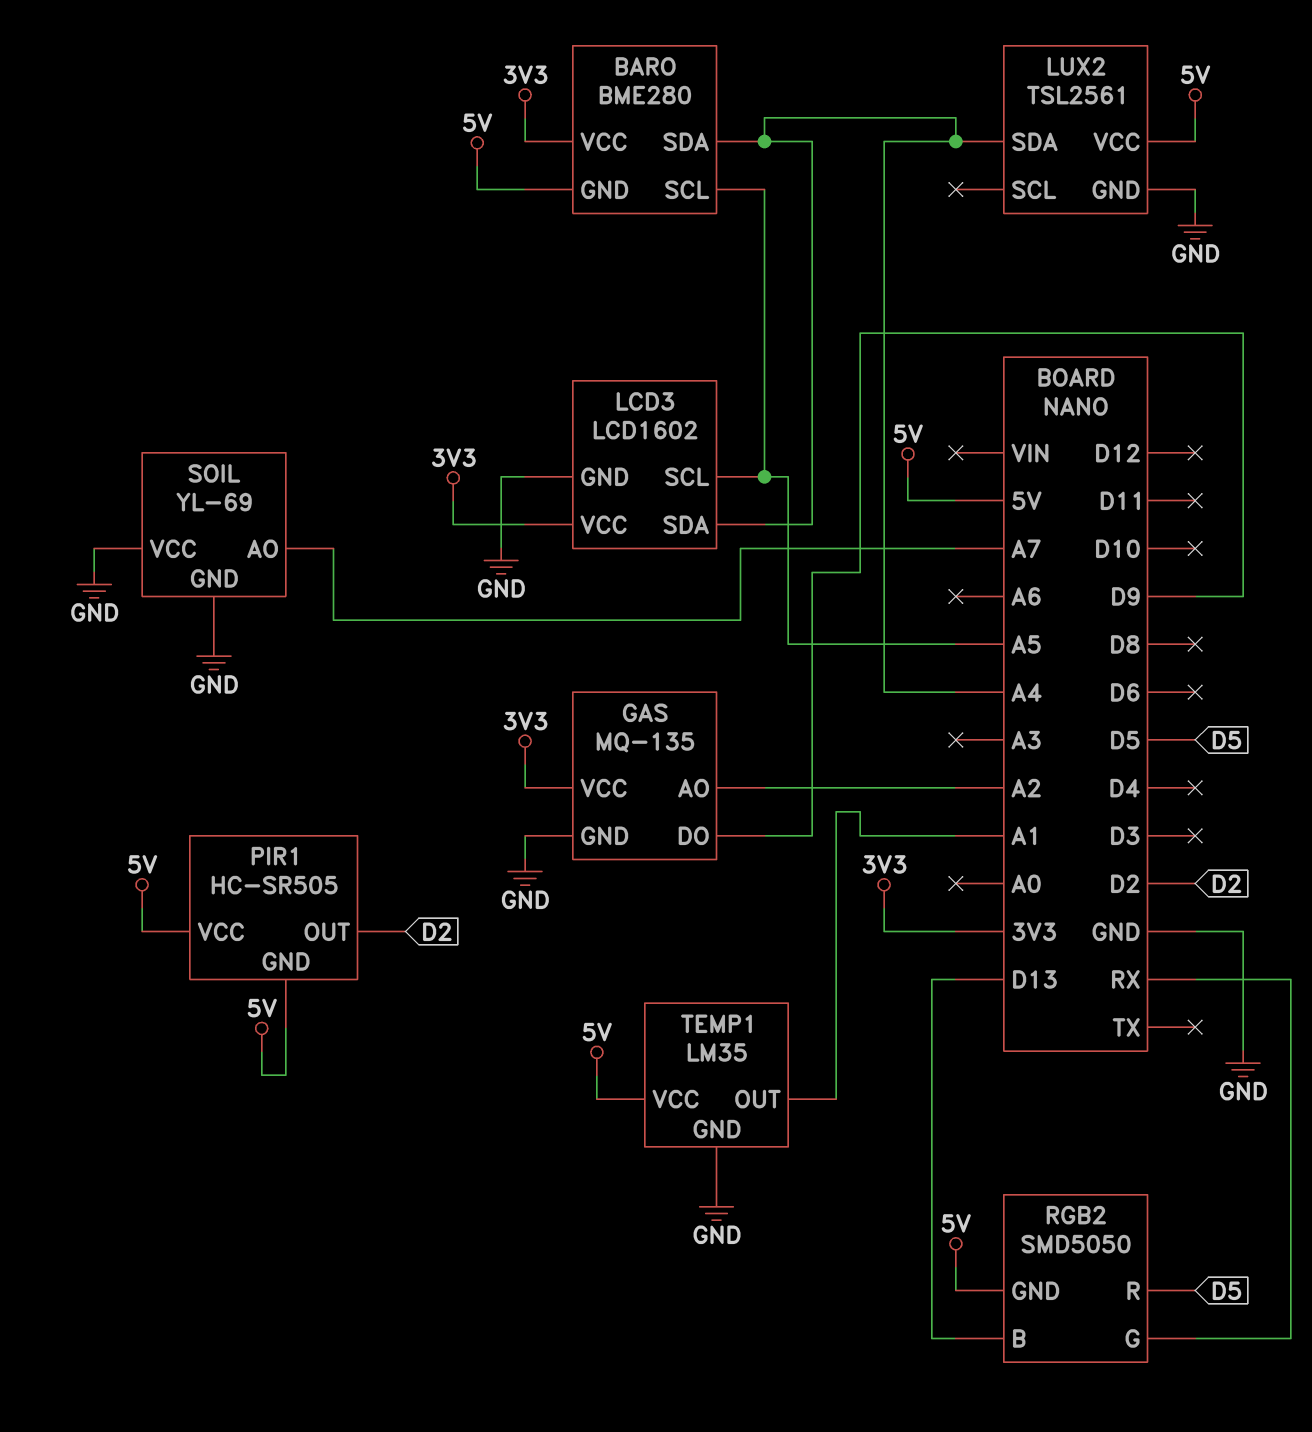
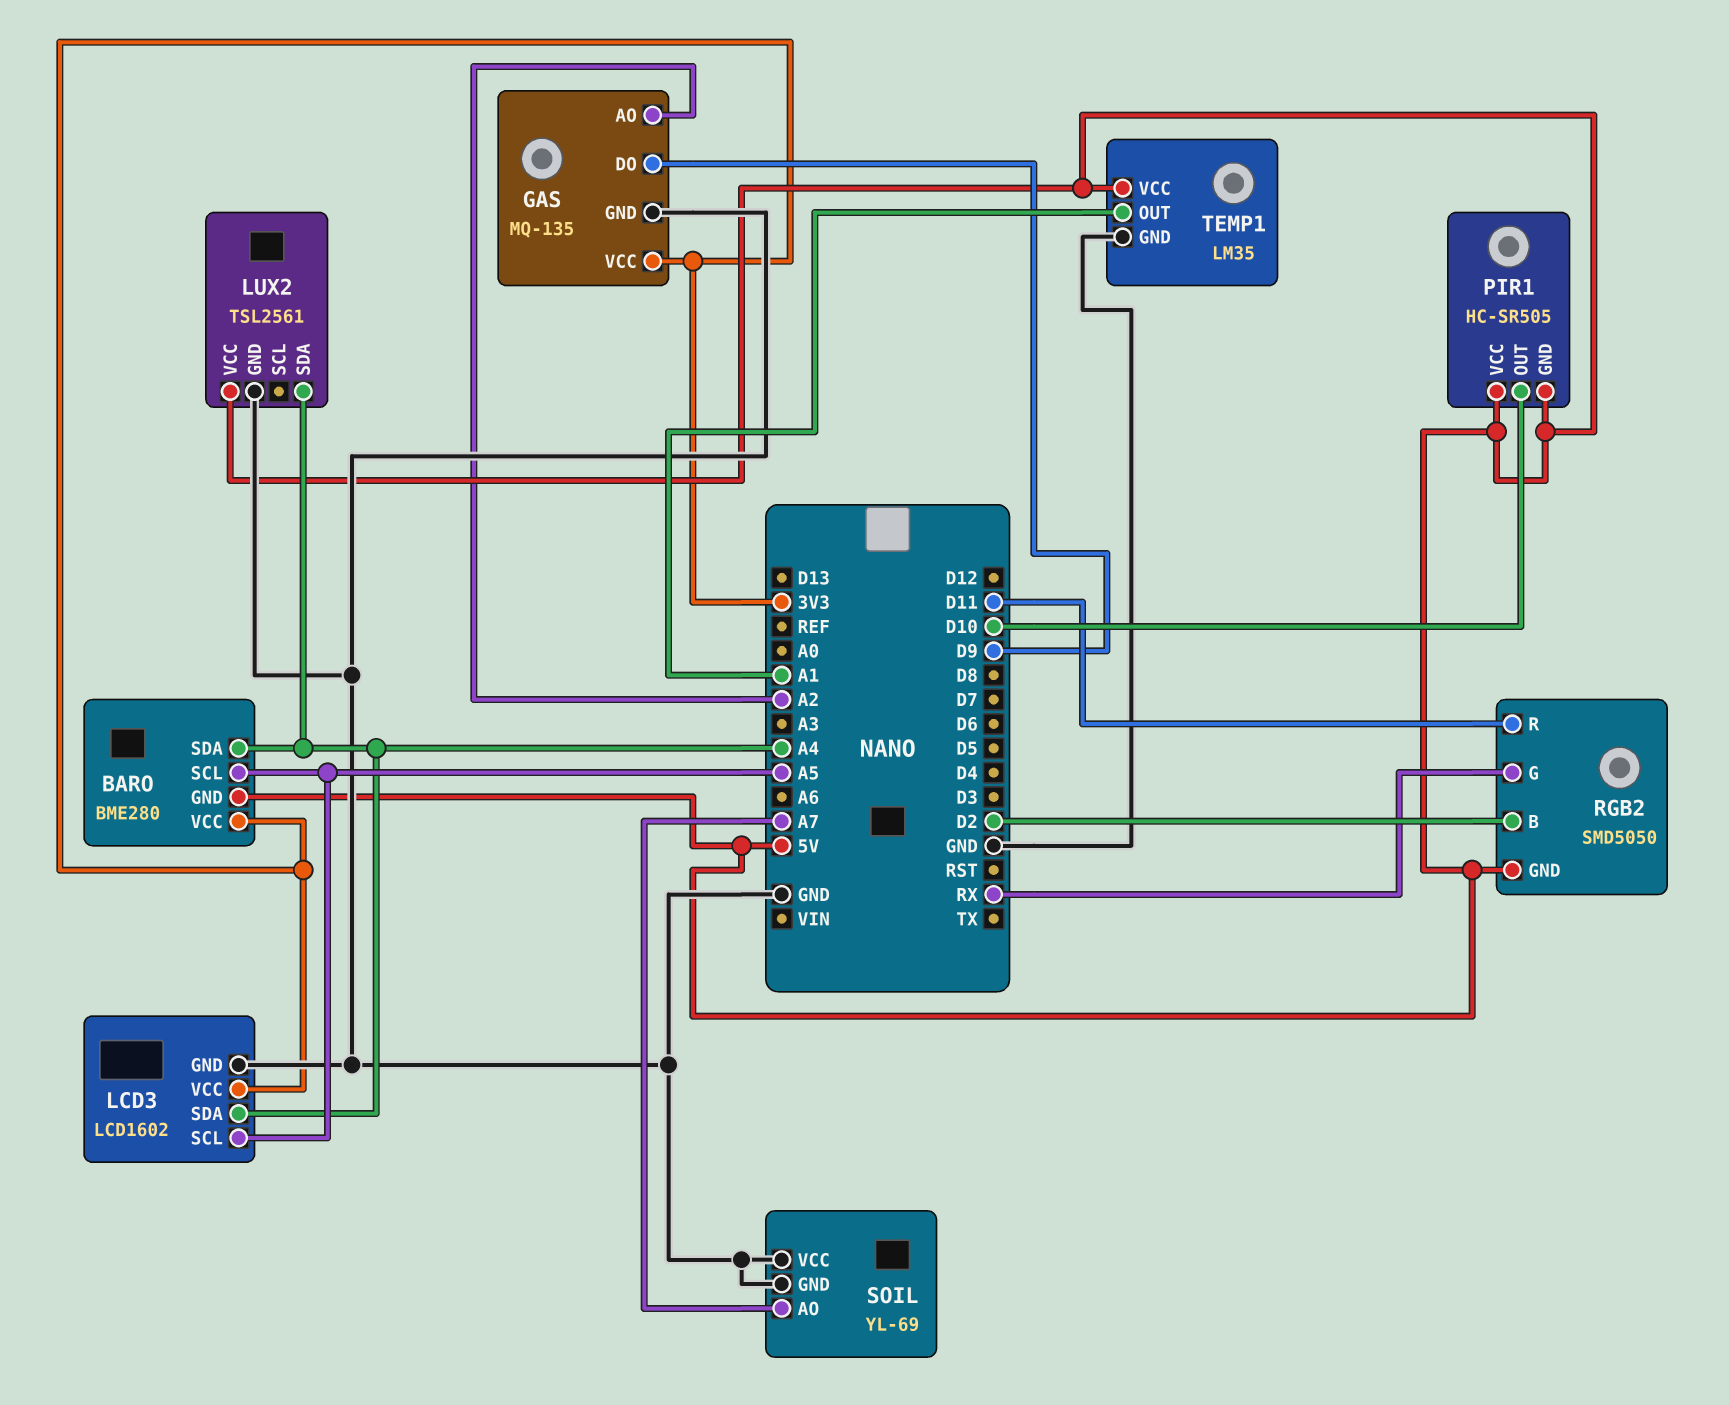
PIR1 pin OUT: D2 -> D10
RGB2 pin B: D13 -> D2
RGB2 pin R: D5 -> D11

